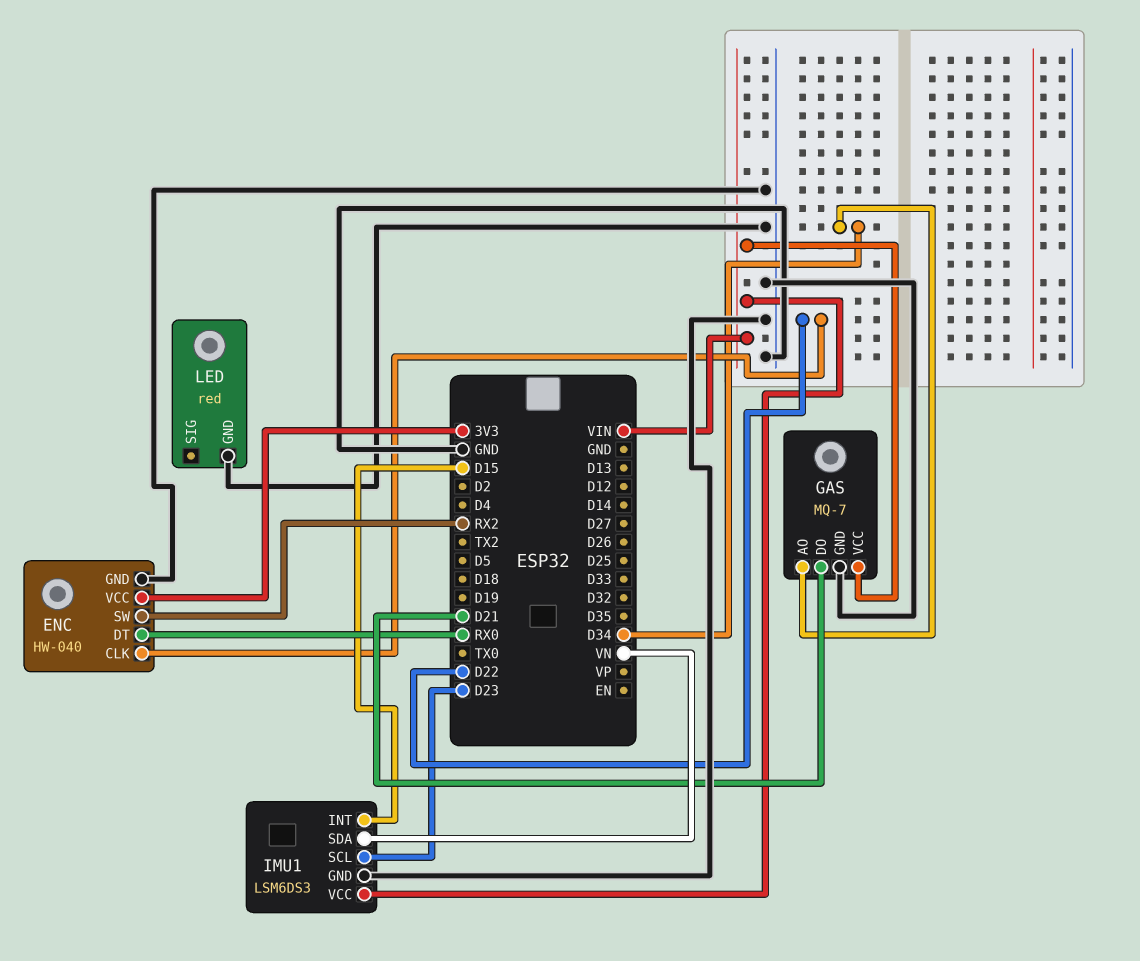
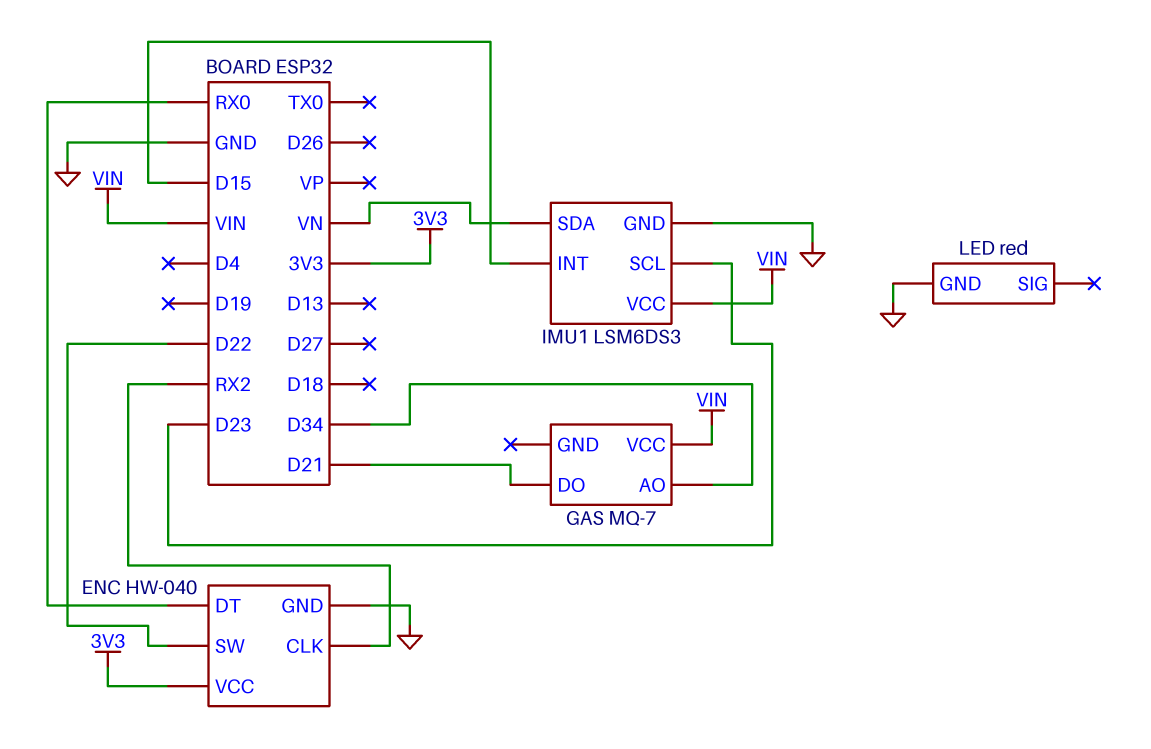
ENC pin CLK: D22 -> RX2
ENC pin SW: RX2 -> D22
GAS pin GND: GND -> none

